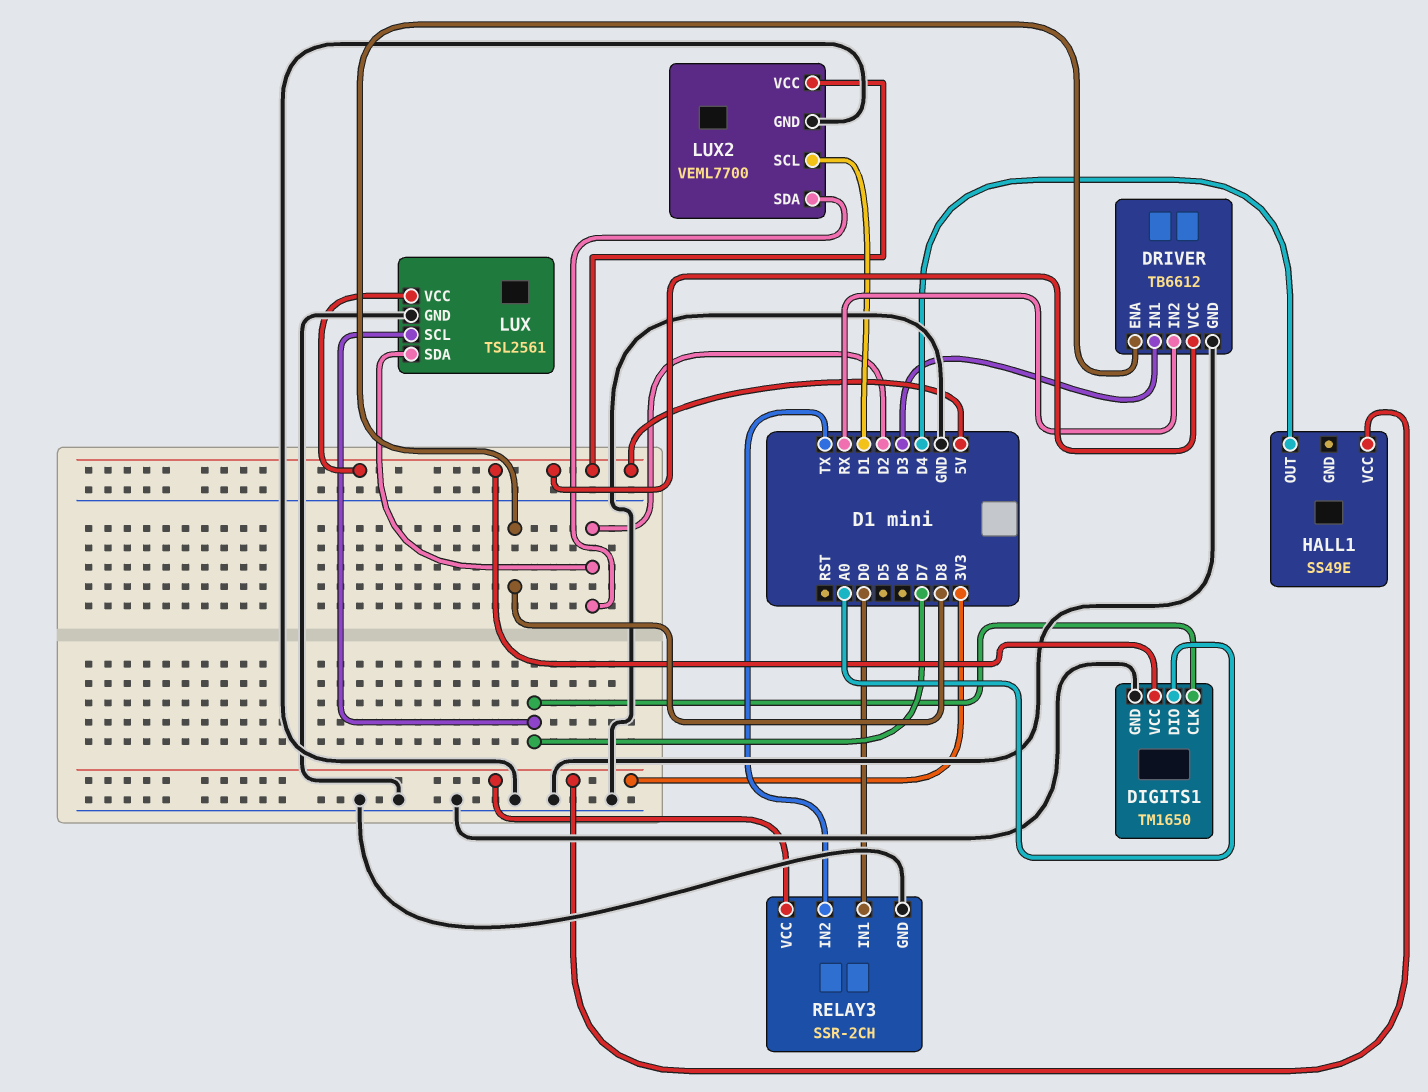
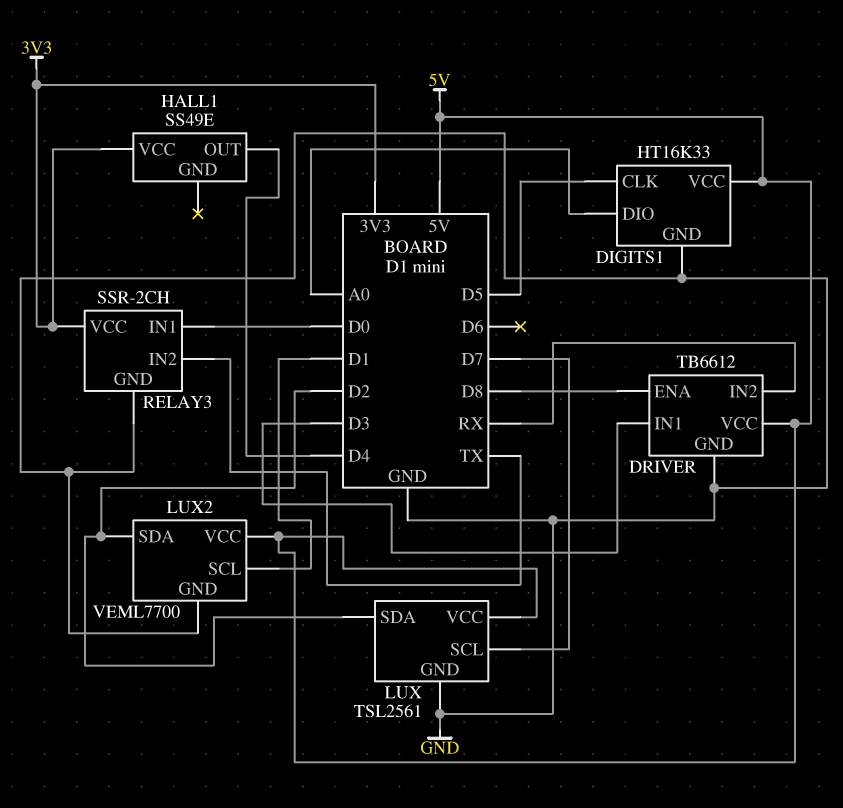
DIGITS1: TM1650 -> HT16K33
DIGITS1 pin CLK: D7 -> D5

